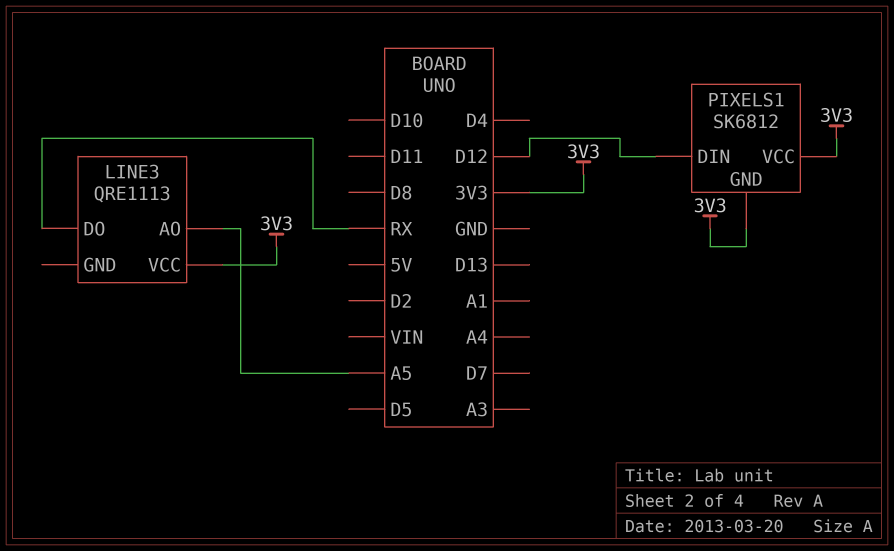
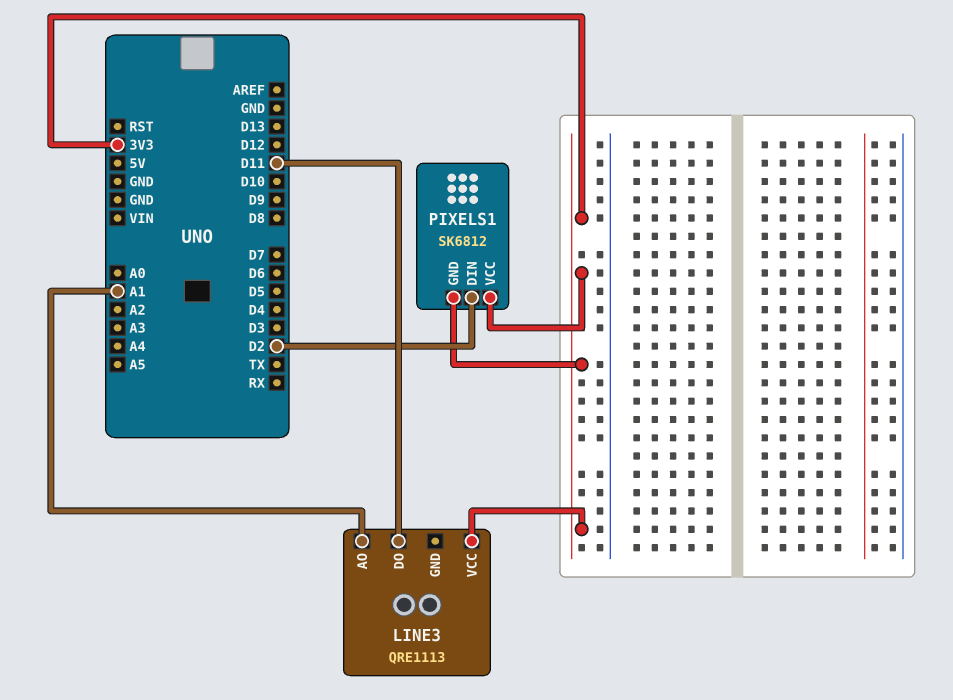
LINE3 pin AO: A5 -> A1
LINE3 pin DO: RX -> D11
PIXELS1 pin DIN: D12 -> D2

